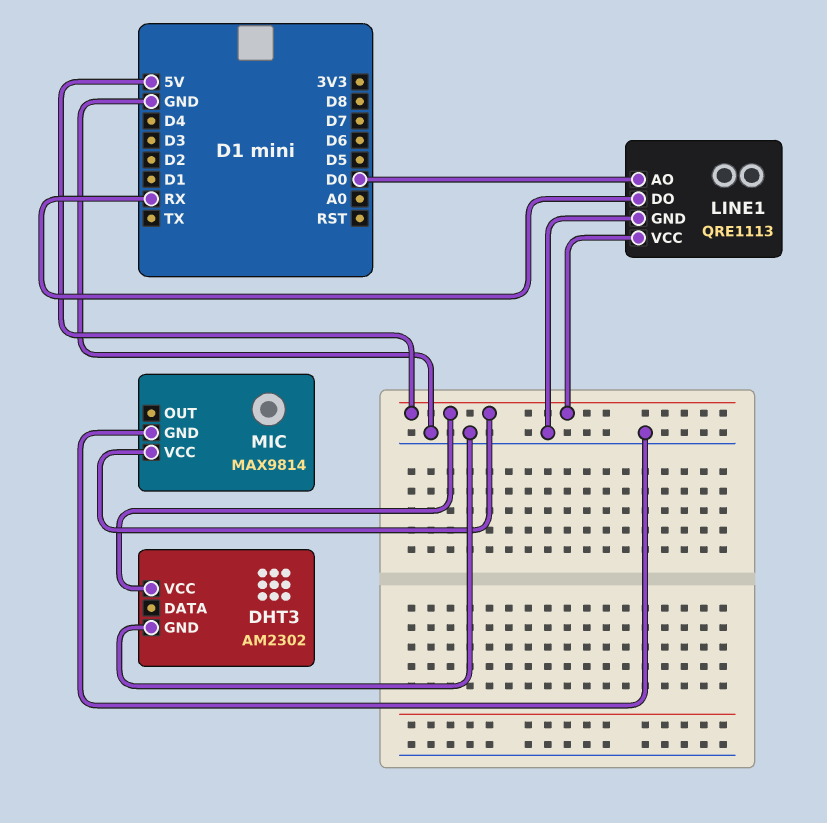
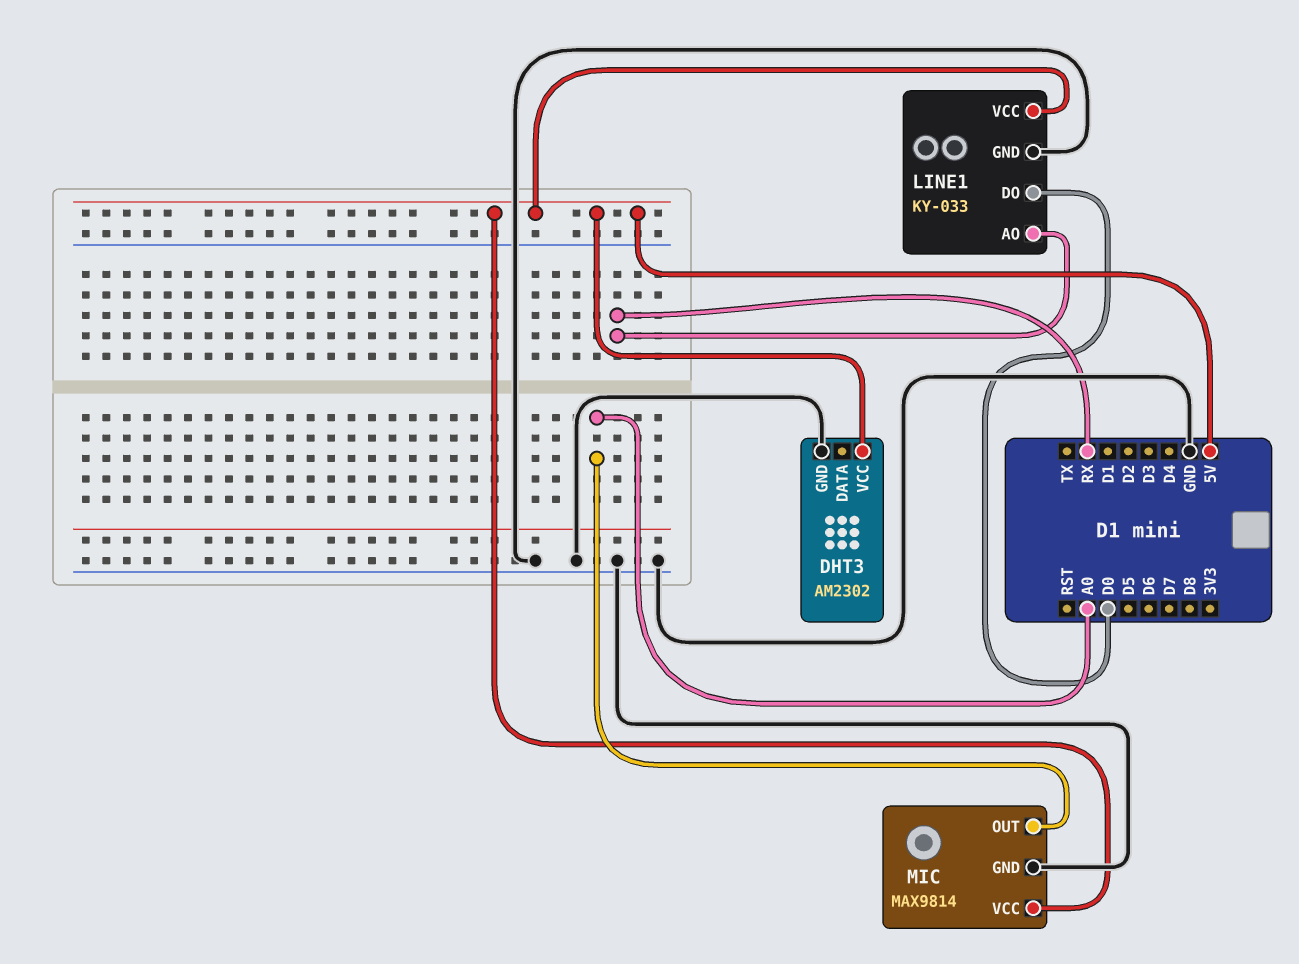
LINE1: QRE1113 -> KY-033
LINE1 pin AO: D0 -> RX
LINE1 pin DO: RX -> D0
MIC pin OUT: none -> A0

